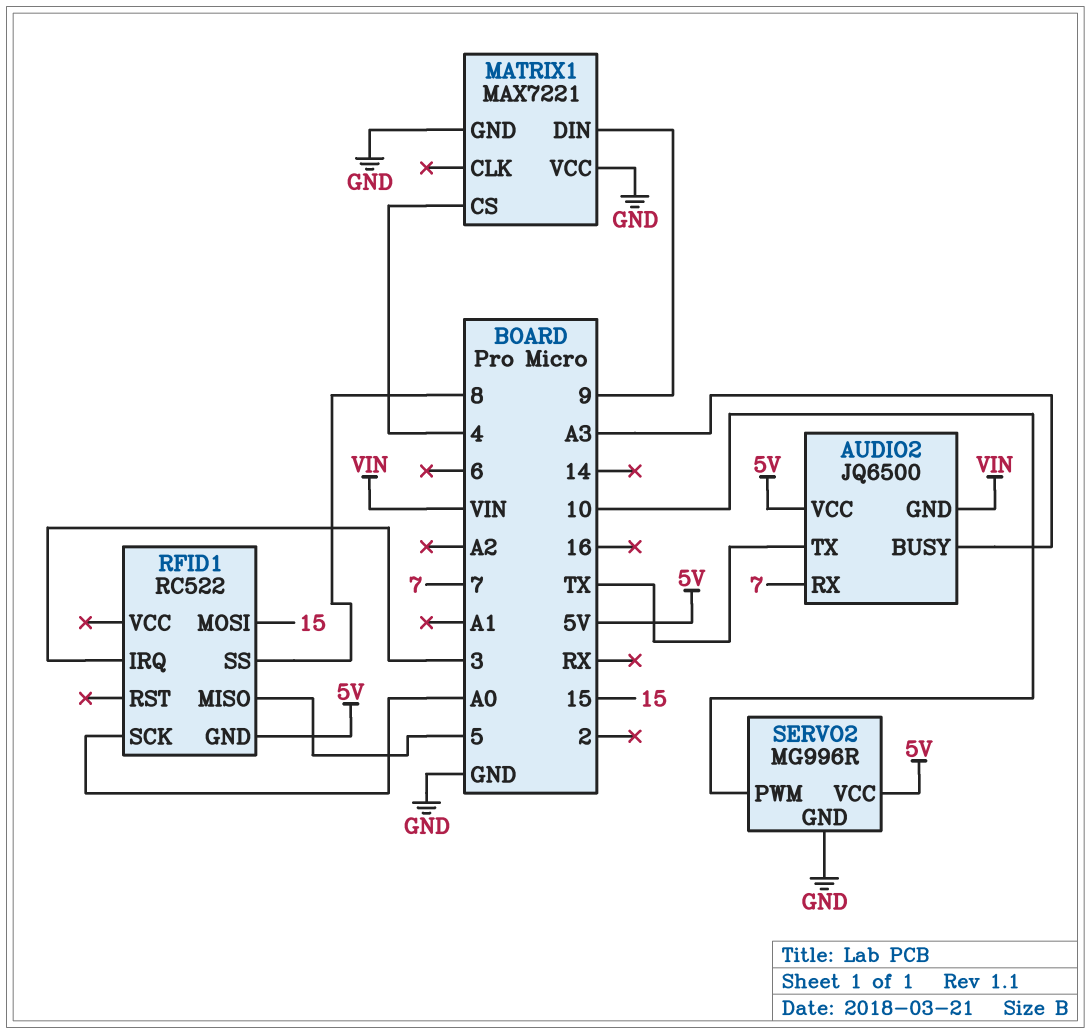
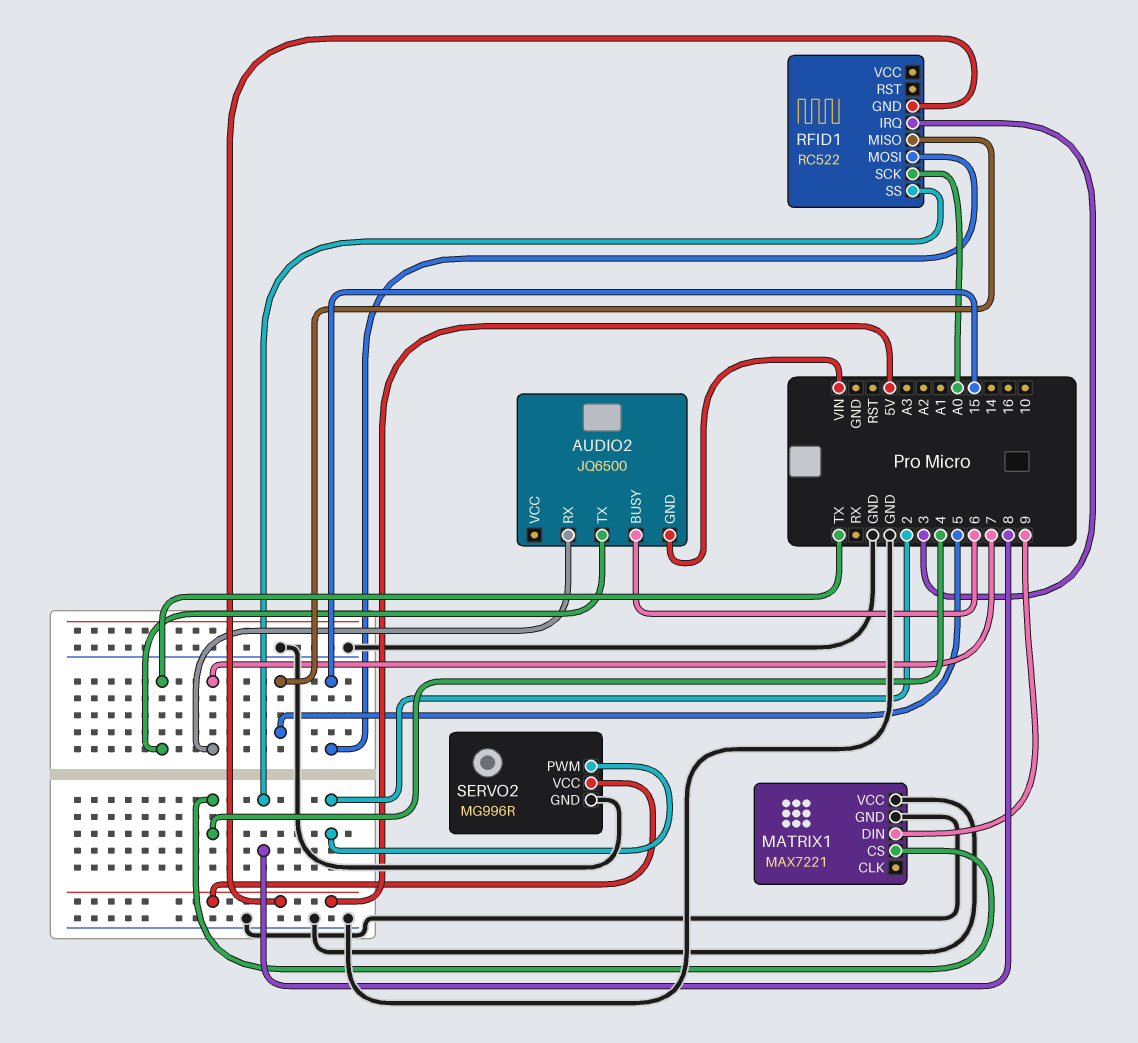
AUDIO2 pin BUSY: A3 -> 6
AUDIO2 pin VCC: 5V -> none
SERVO2 pin PWM: 10 -> 2

